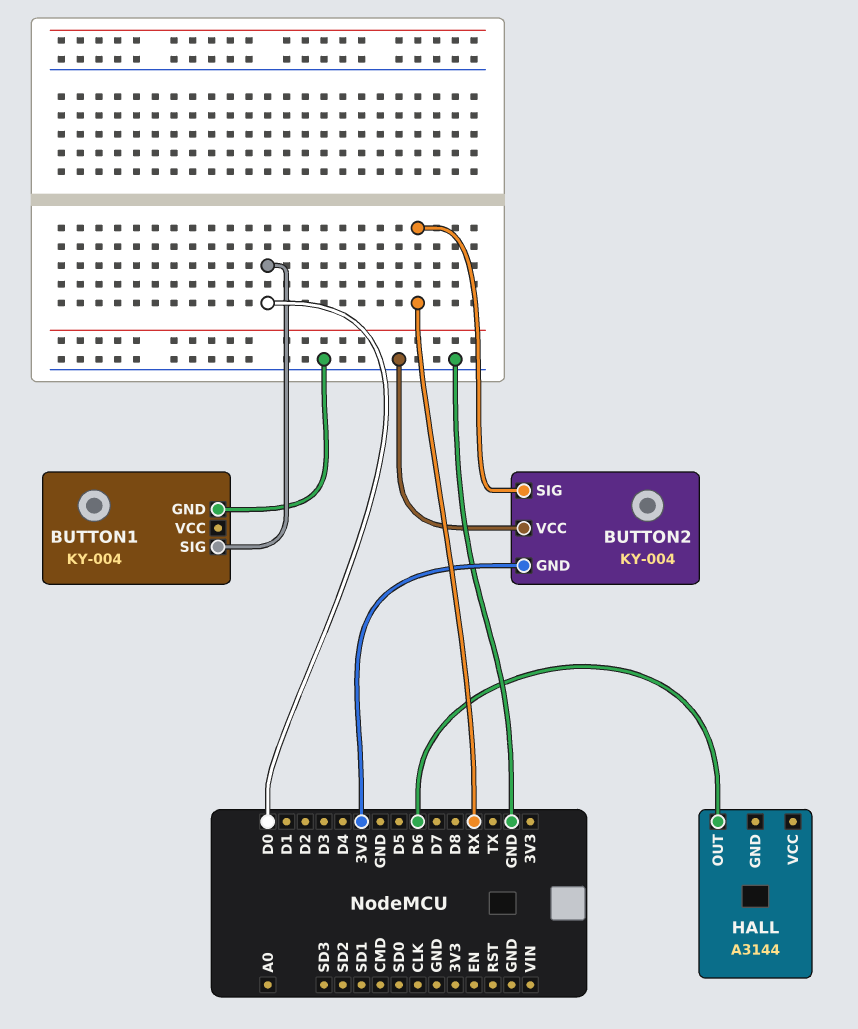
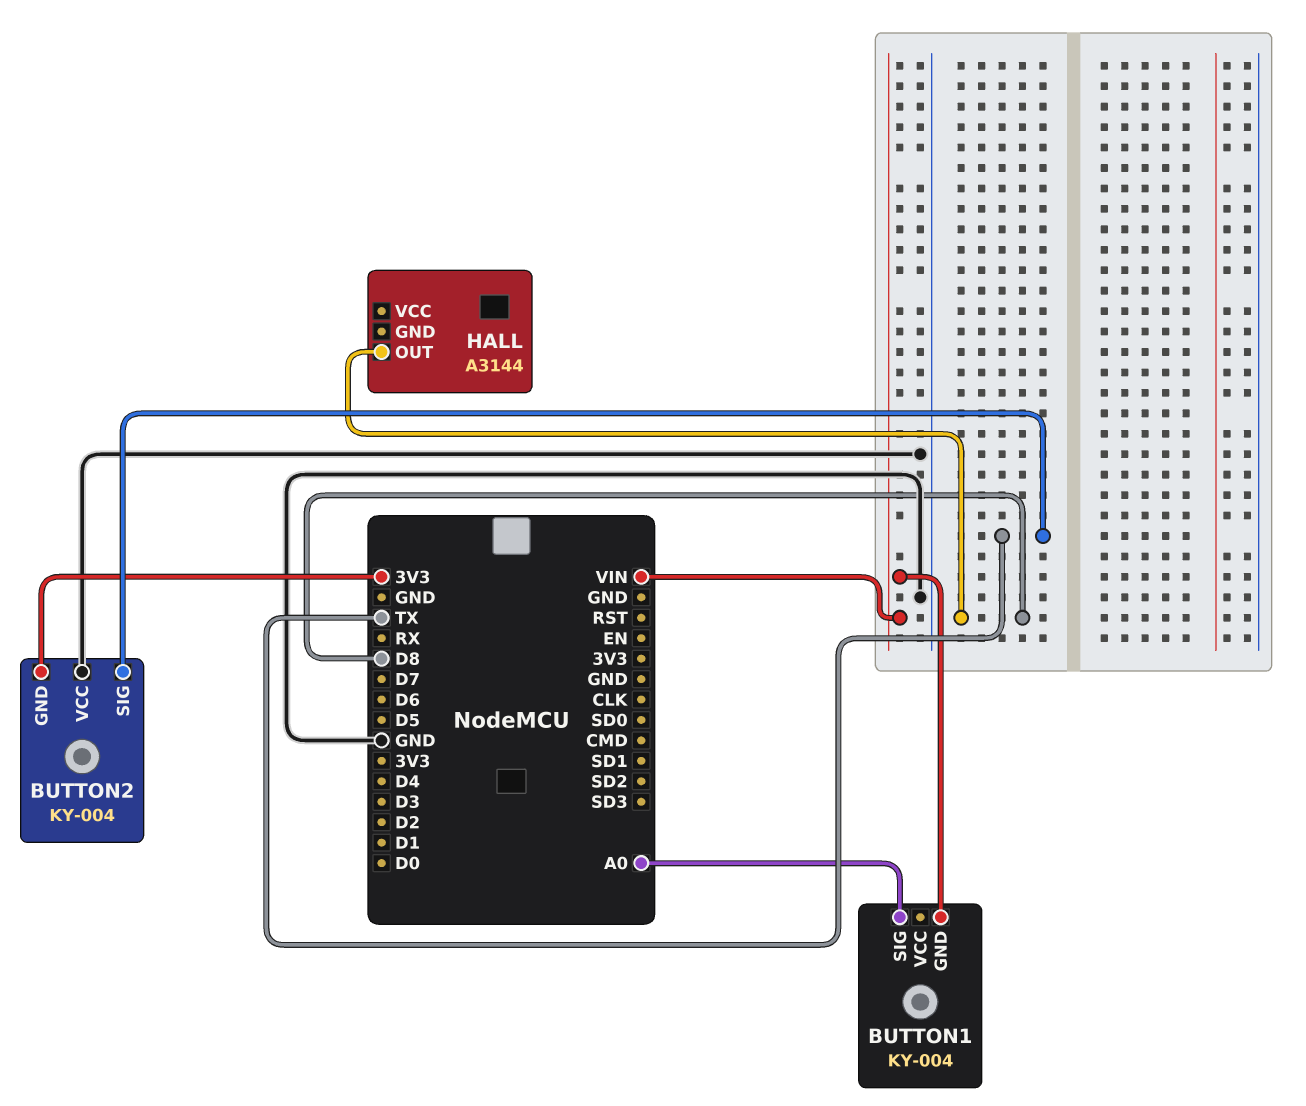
BUTTON1 pin GND: GND -> VIN
BUTTON1 pin SIG: D0 -> A0
BUTTON2 pin SIG: RX -> TX
HALL pin OUT: D6 -> D8

